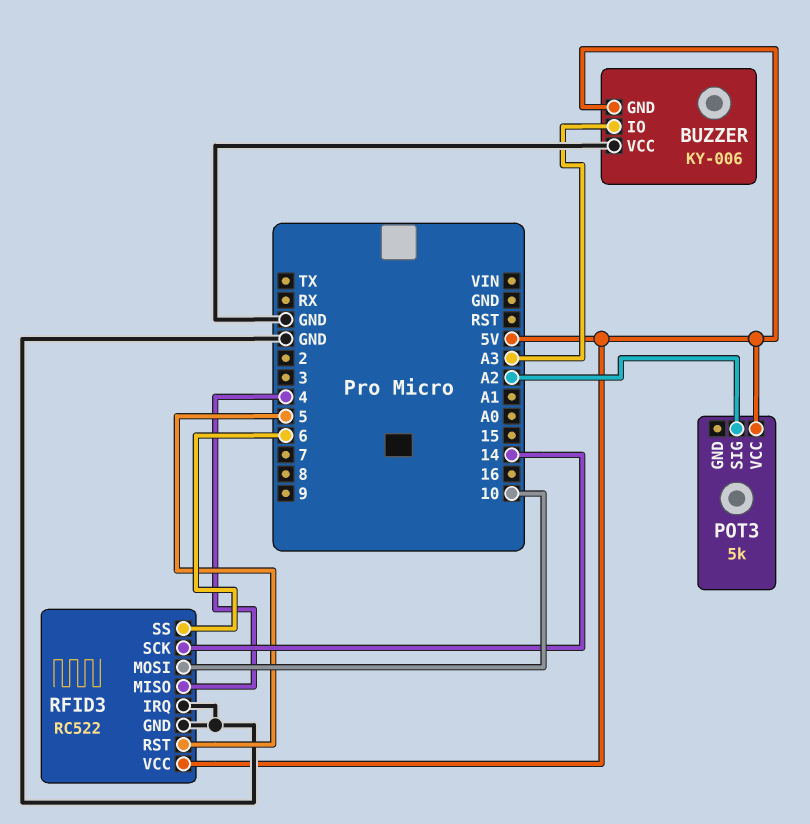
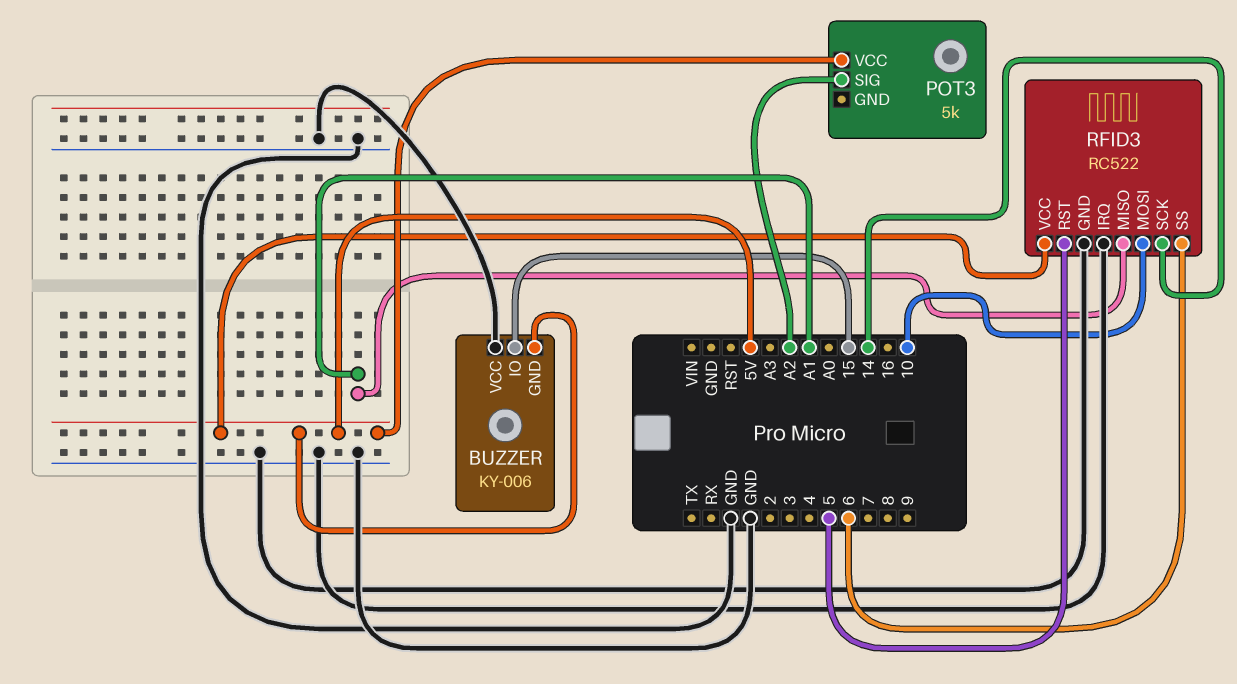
BUZZER pin IO: A3 -> 15
RFID3 pin MISO: 4 -> A1

